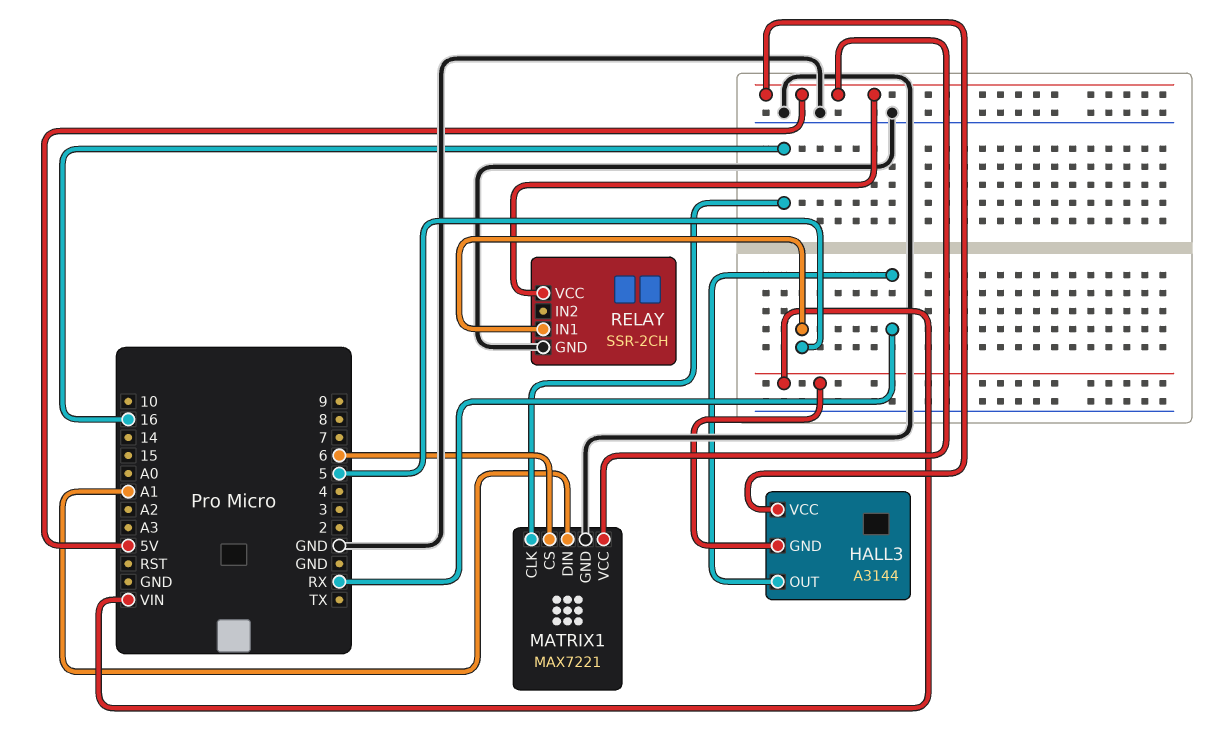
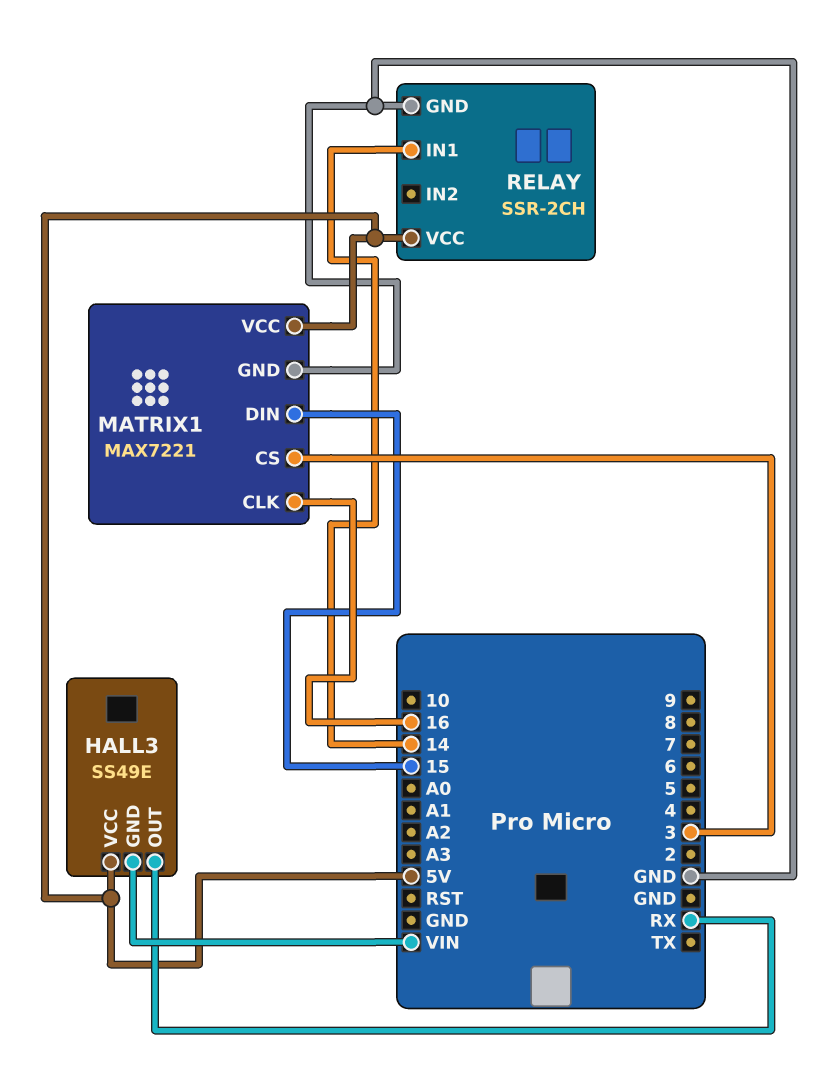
HALL3: A3144 -> SS49E
MATRIX1 pin CS: 6 -> 3
MATRIX1 pin DIN: A1 -> 15
RELAY pin IN1: 5 -> 14

